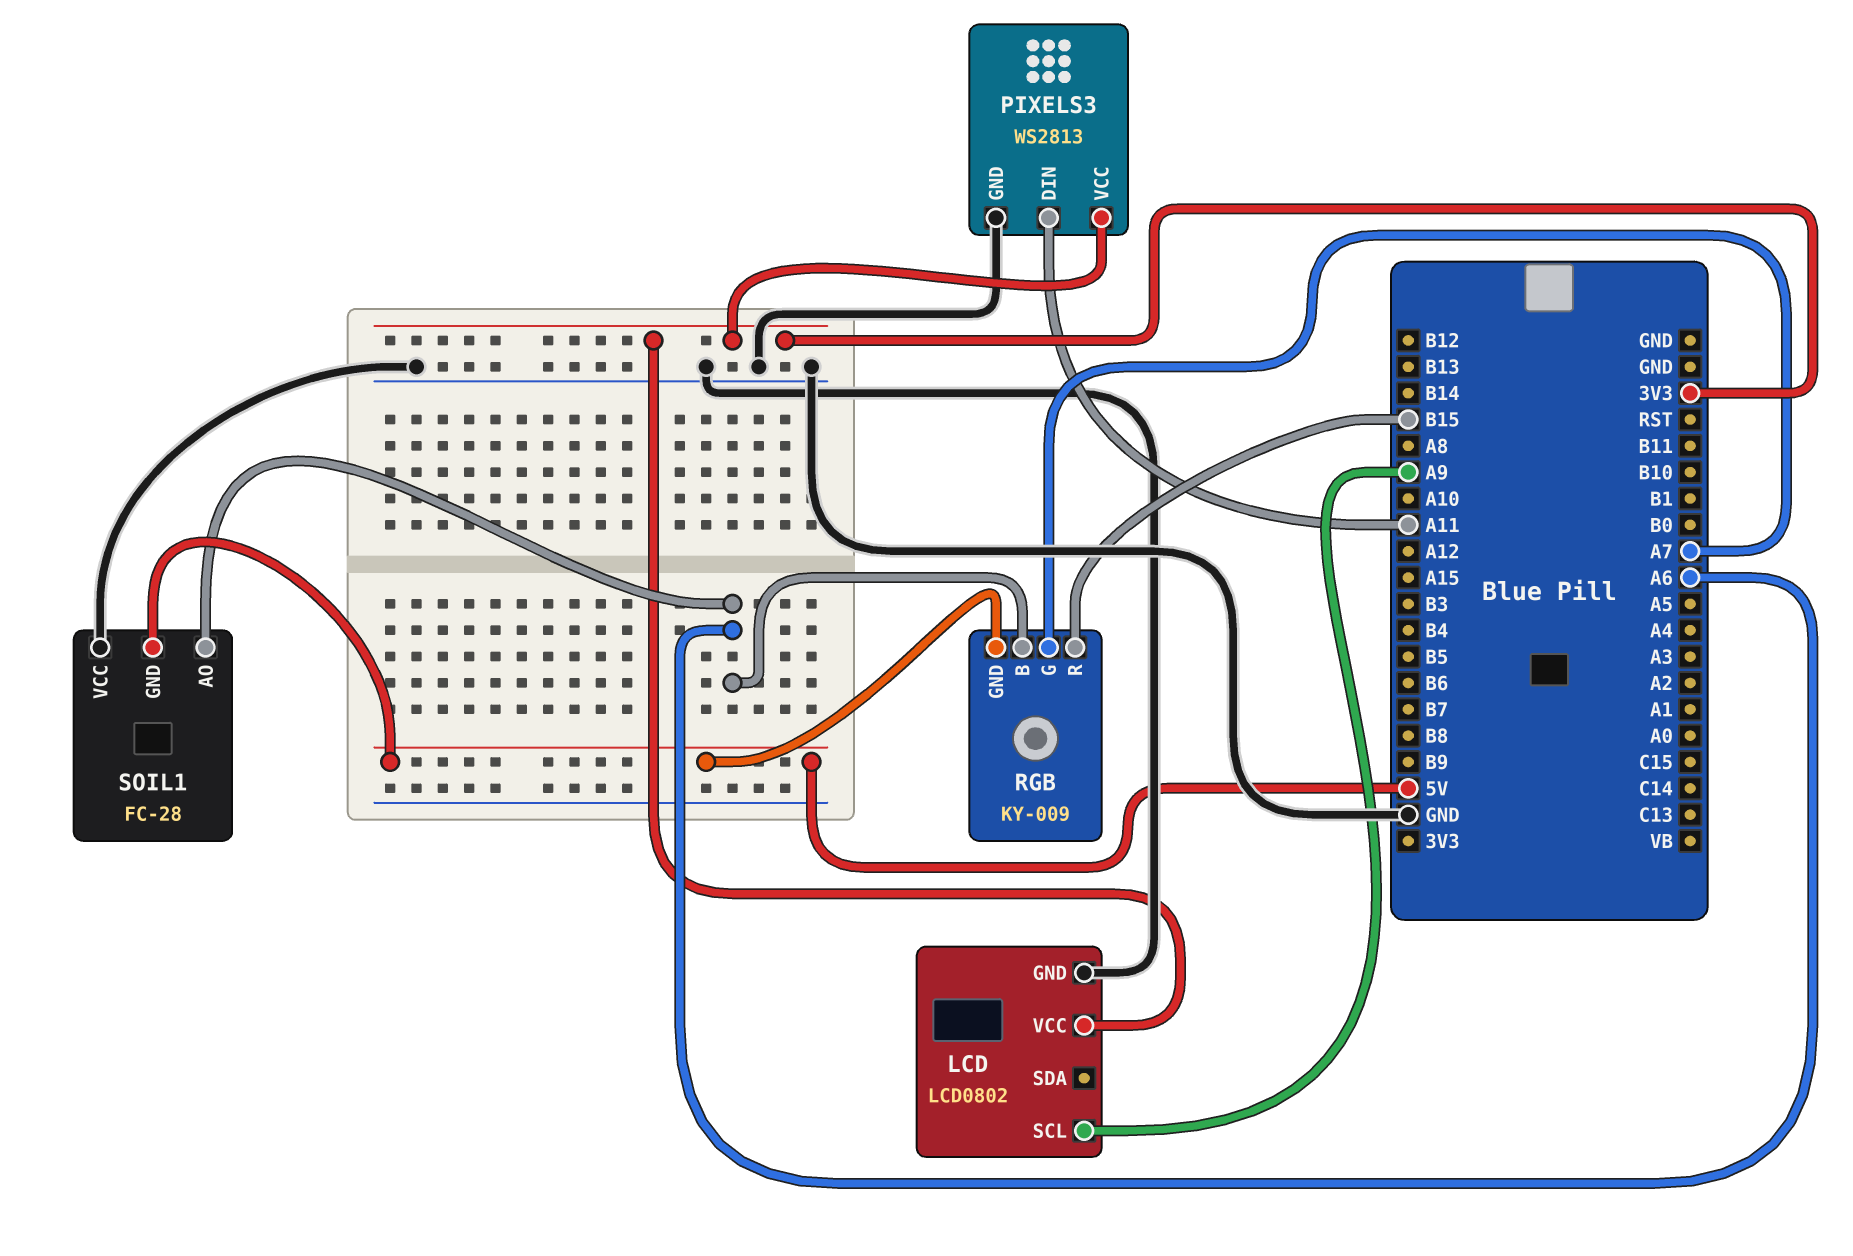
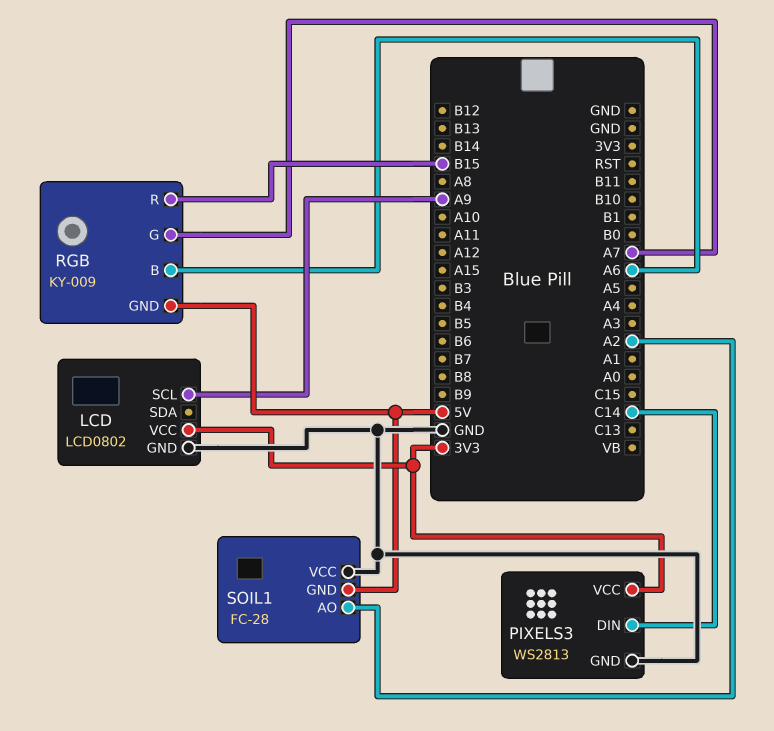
PIXELS3 pin DIN: A11 -> C14
SOIL1 pin AO: A6 -> A2

